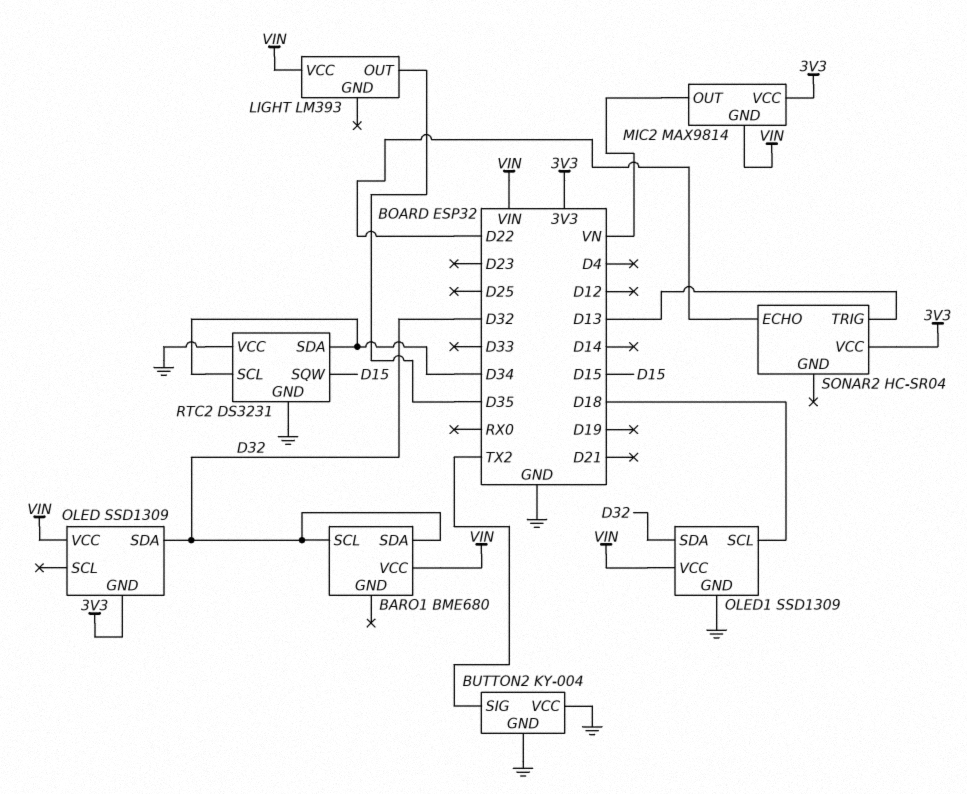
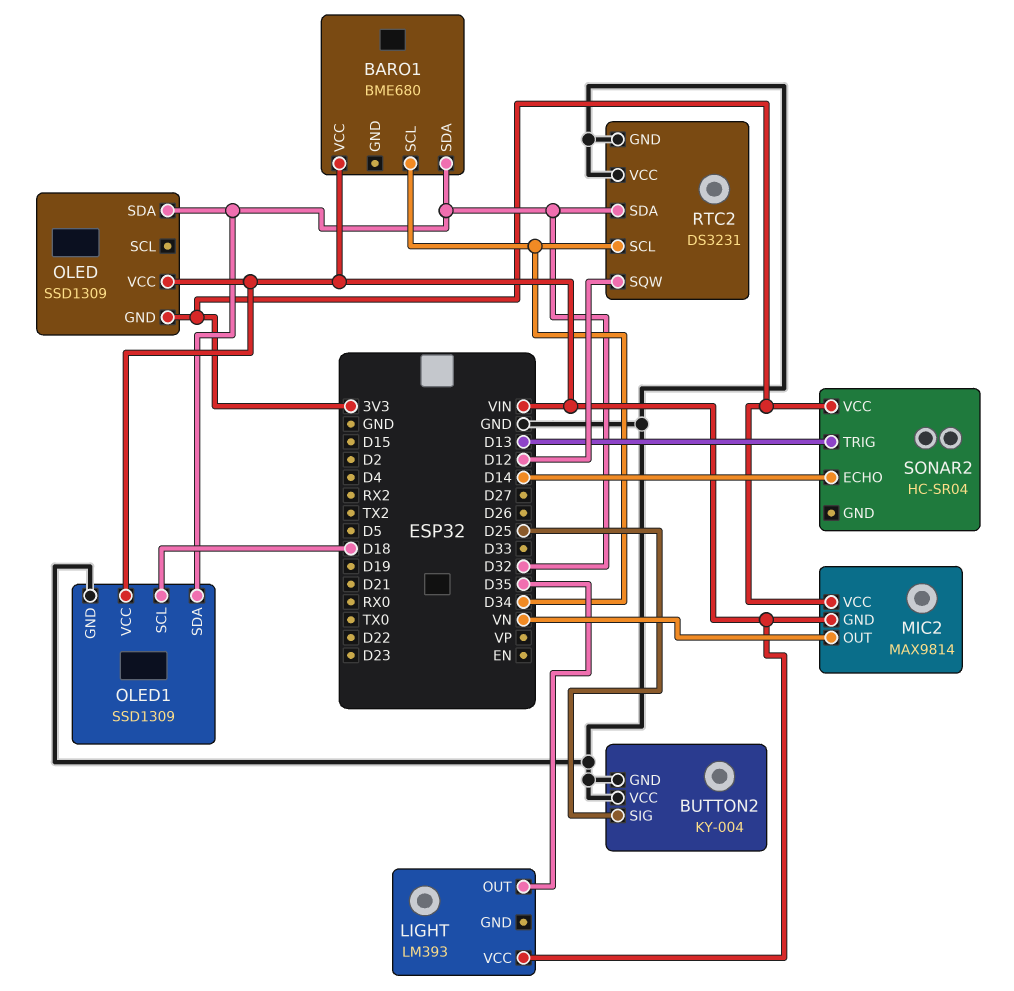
BARO1 pin SCL: D32 -> D34
BUTTON2 pin SIG: TX2 -> D25
RTC2 pin SDA: D34 -> D32
RTC2 pin SQW: D15 -> D12
SONAR2 pin ECHO: D22 -> D14

